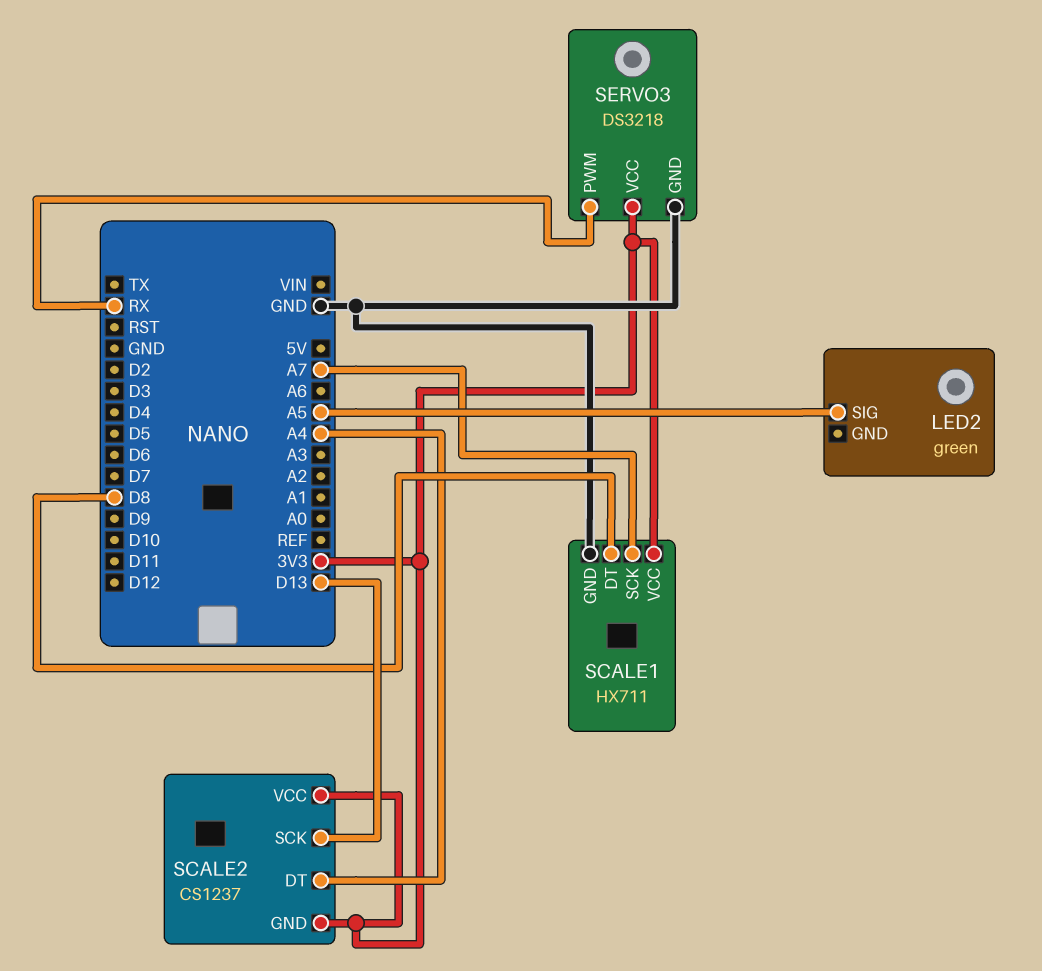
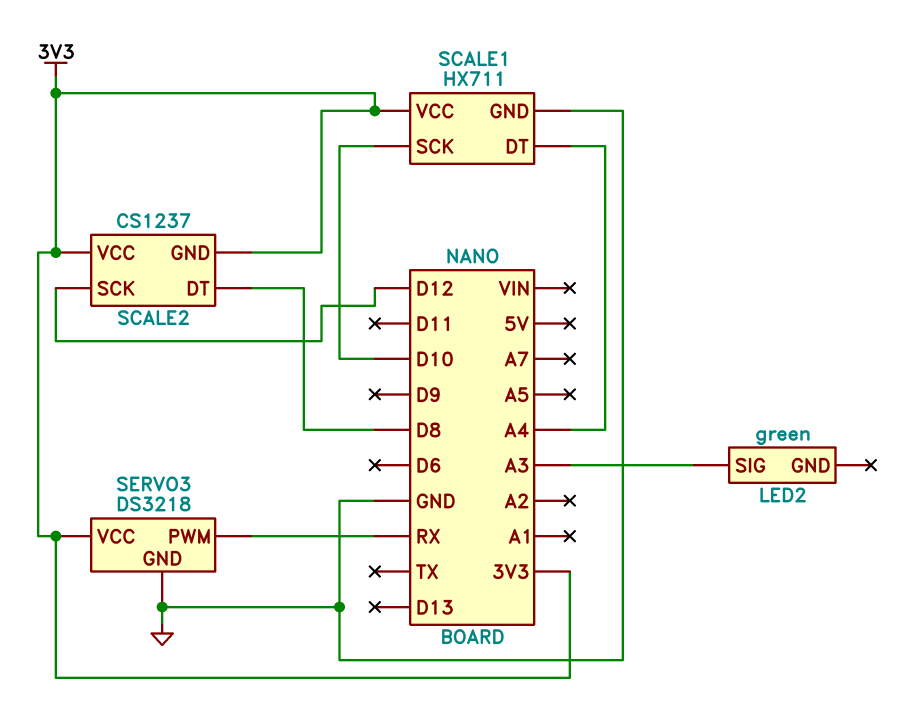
LED2 pin SIG: A5 -> A3
SCALE1 pin DT: D8 -> A4
SCALE1 pin SCK: A7 -> D10
SCALE2 pin DT: A4 -> D8
SCALE2 pin SCK: D13 -> D12

